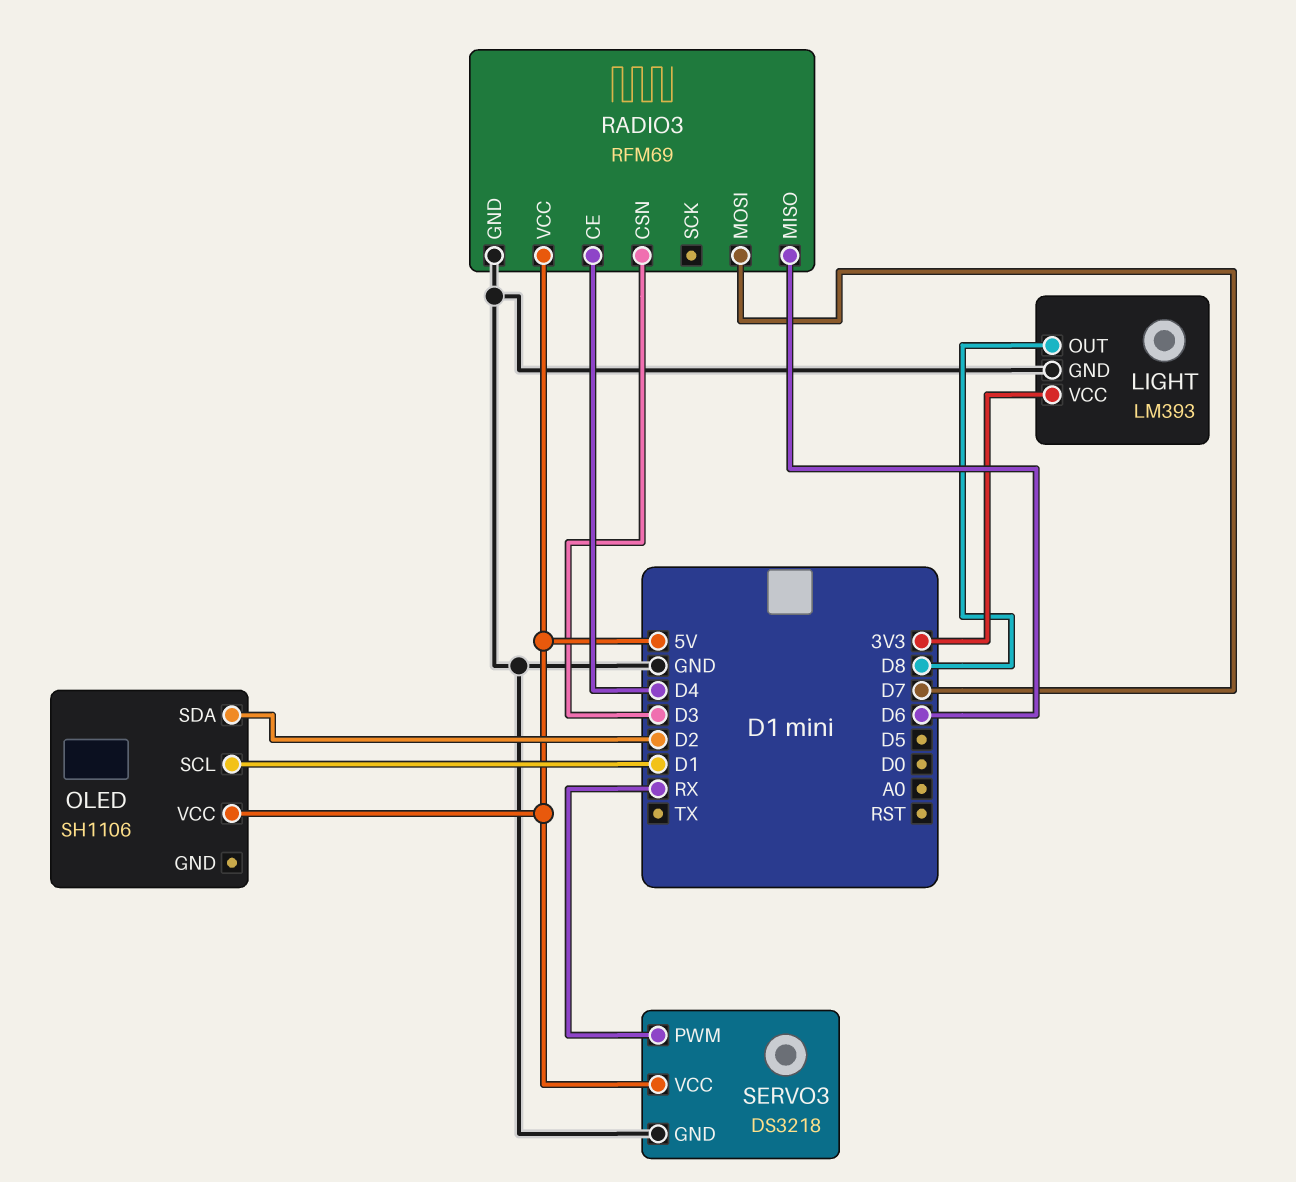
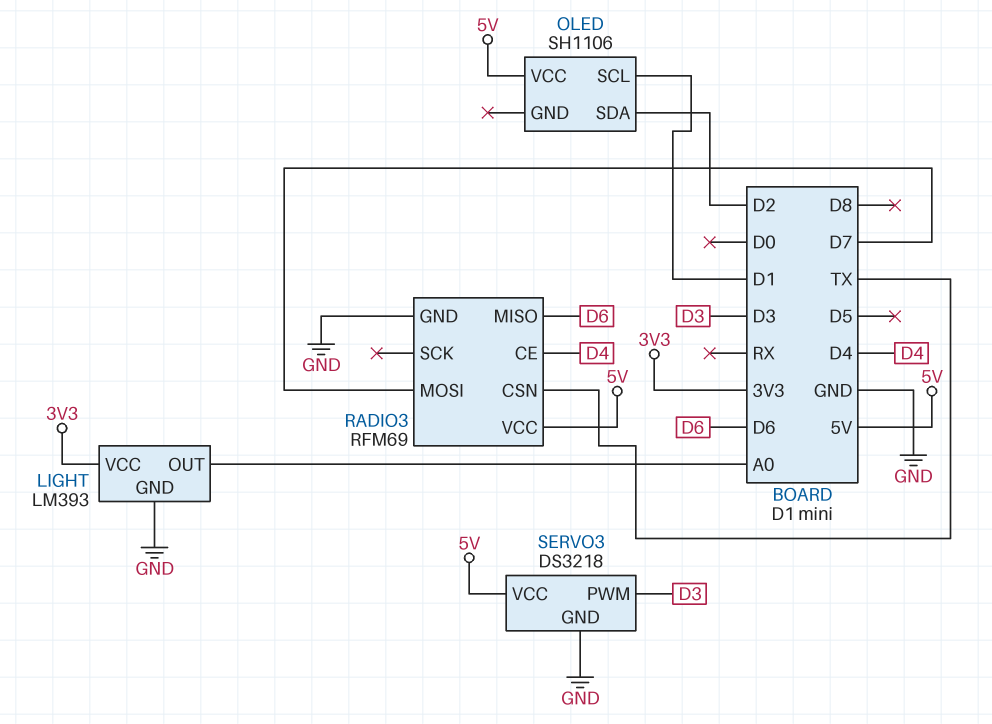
LIGHT pin OUT: D8 -> A0
RADIO3 pin CSN: D3 -> TX
SERVO3 pin PWM: RX -> D3

